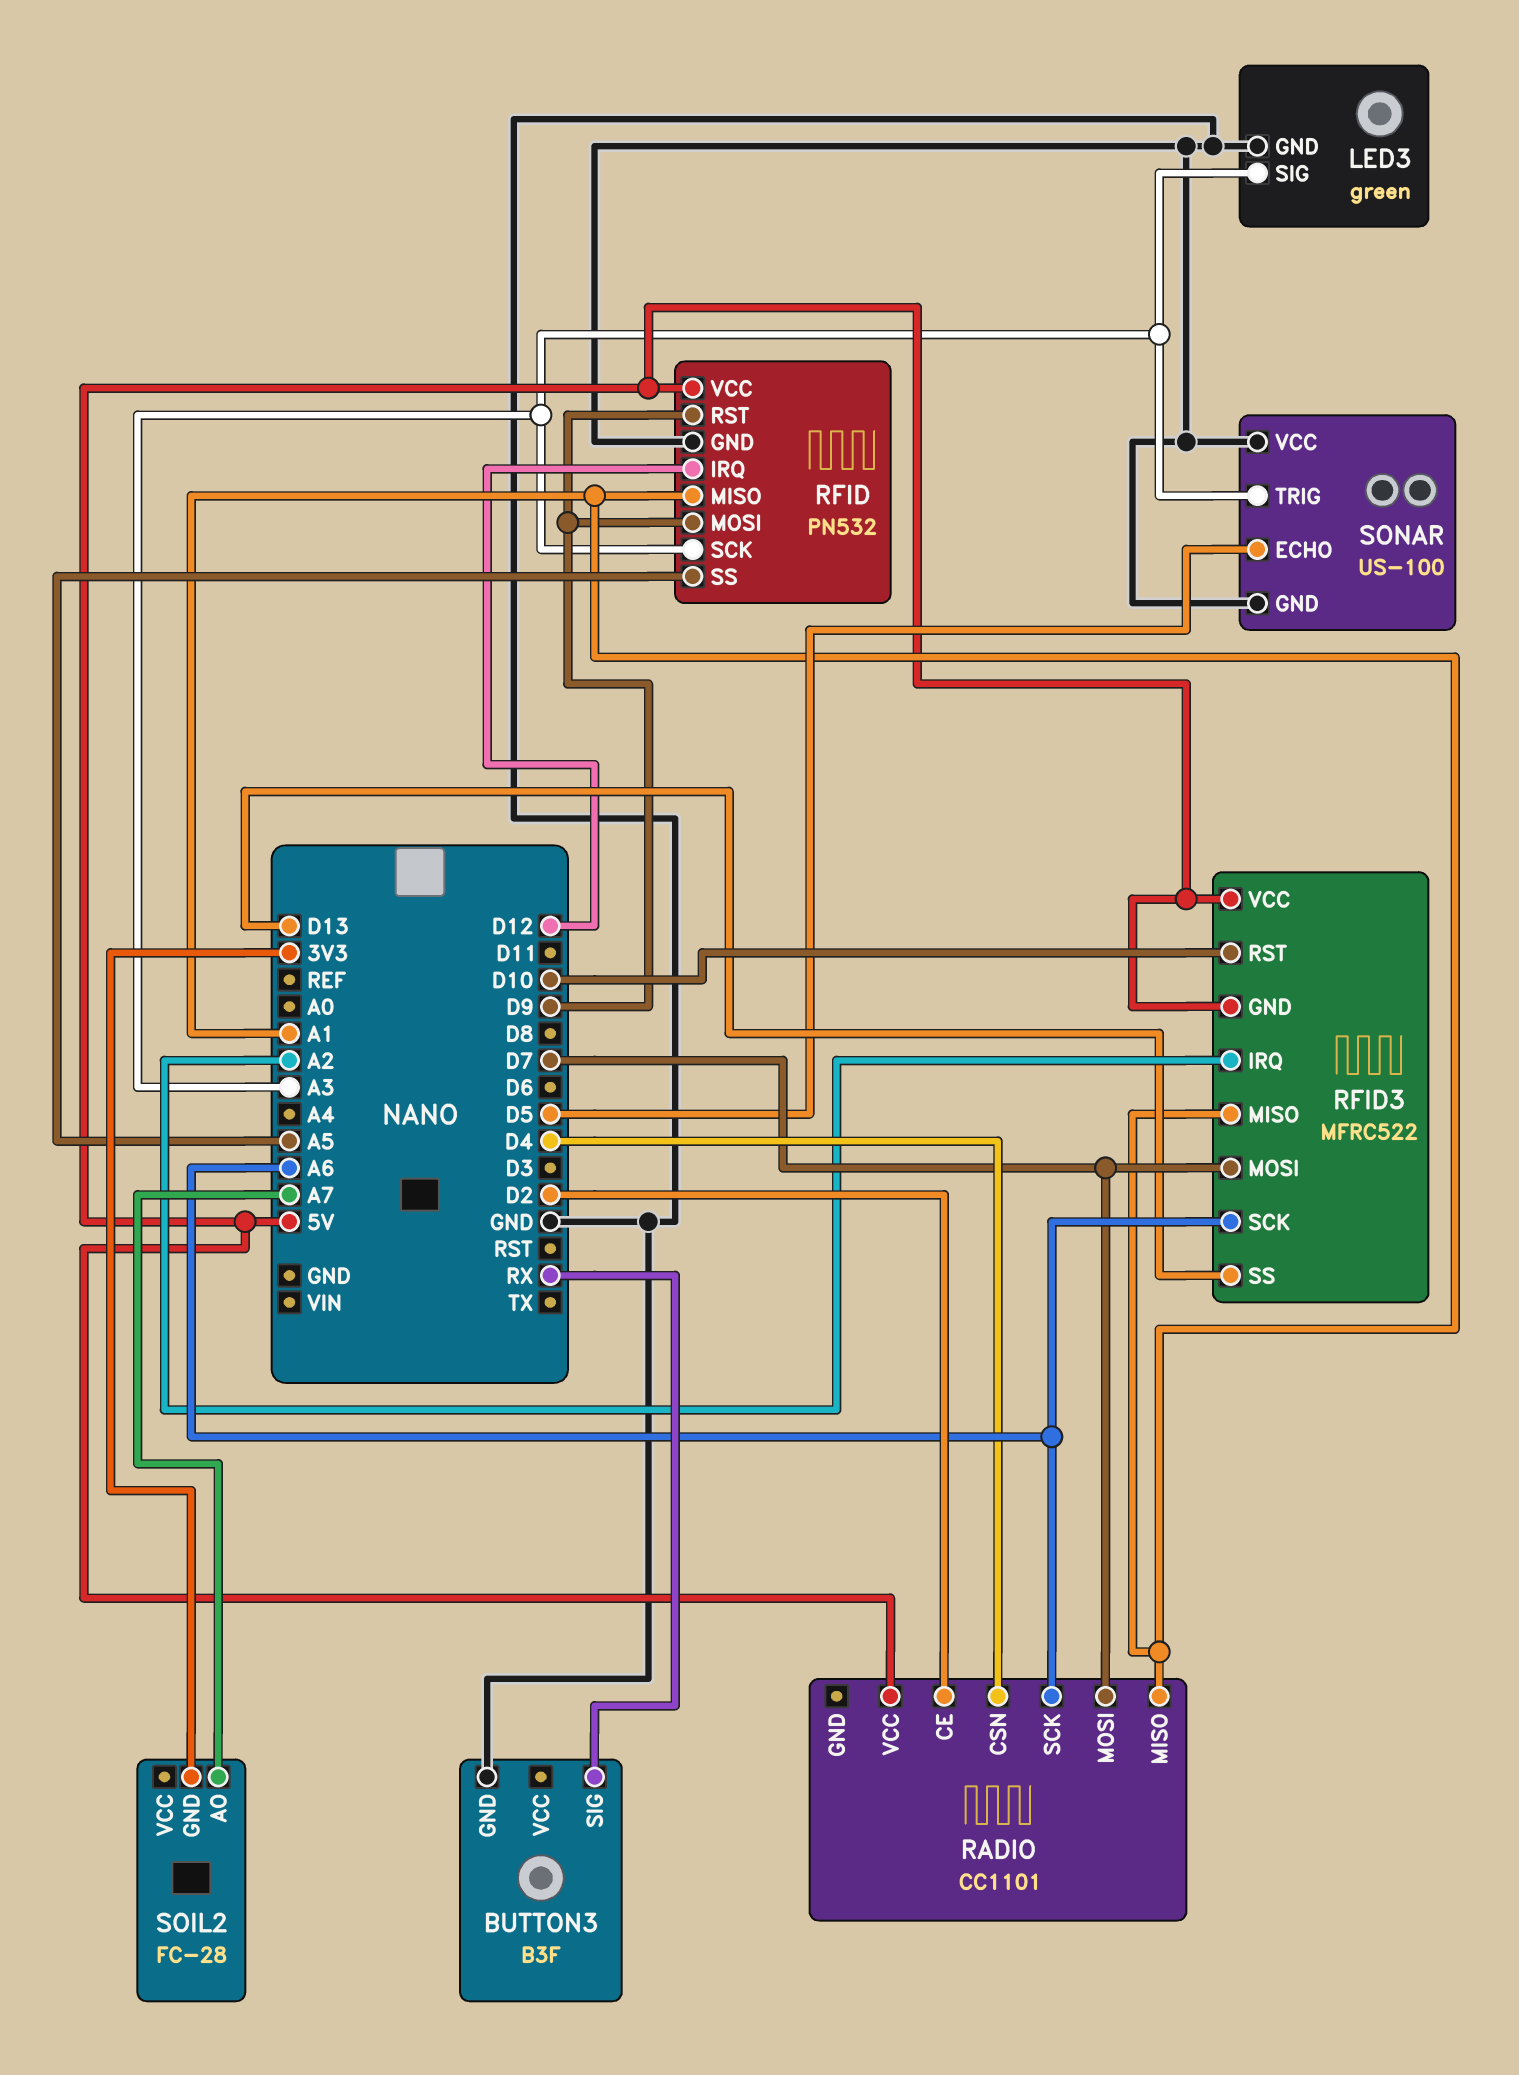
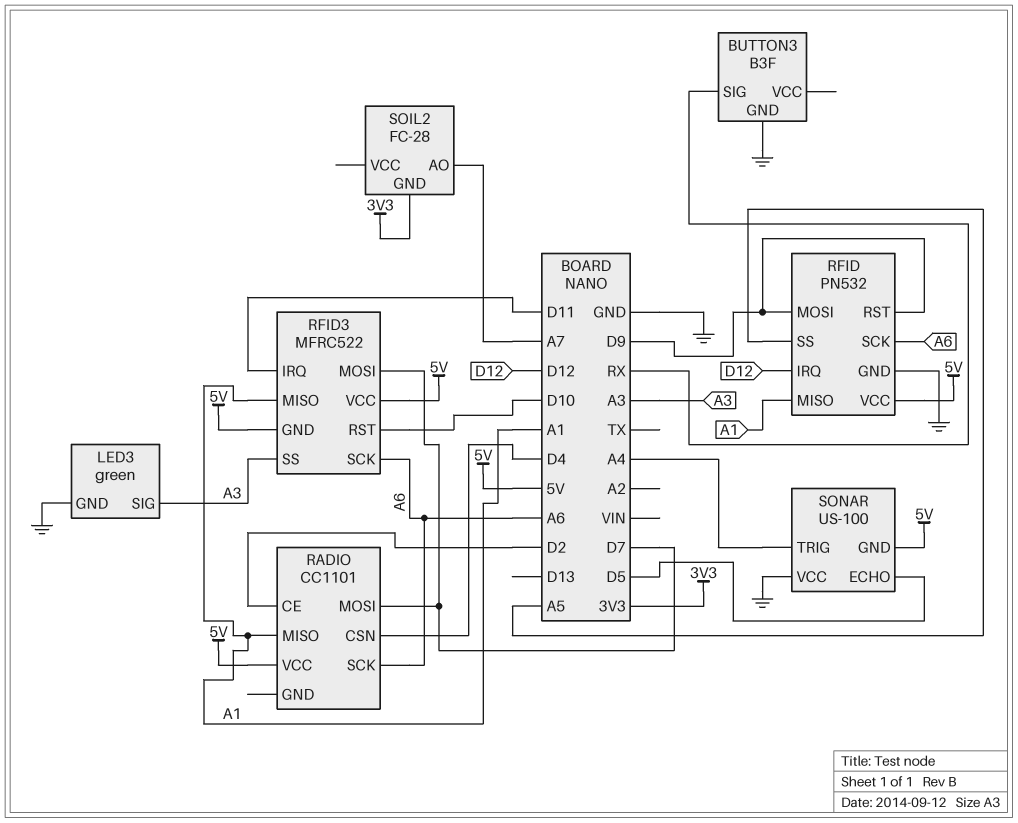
RFID pin SCK: A3 -> A6
RFID3 pin IRQ: A2 -> D11
RFID3 pin SS: D13 -> A3
SONAR pin GND: GND -> 5V
SONAR pin TRIG: A3 -> A4

